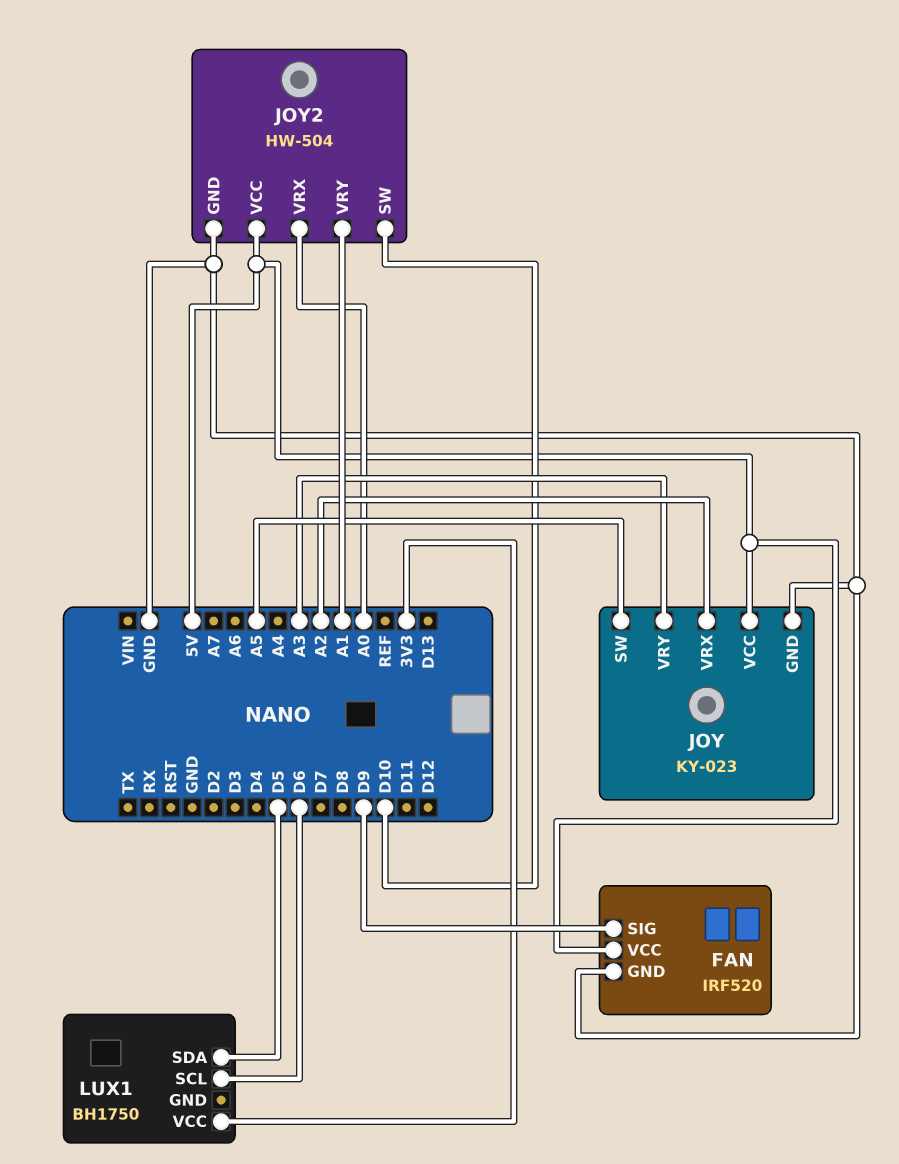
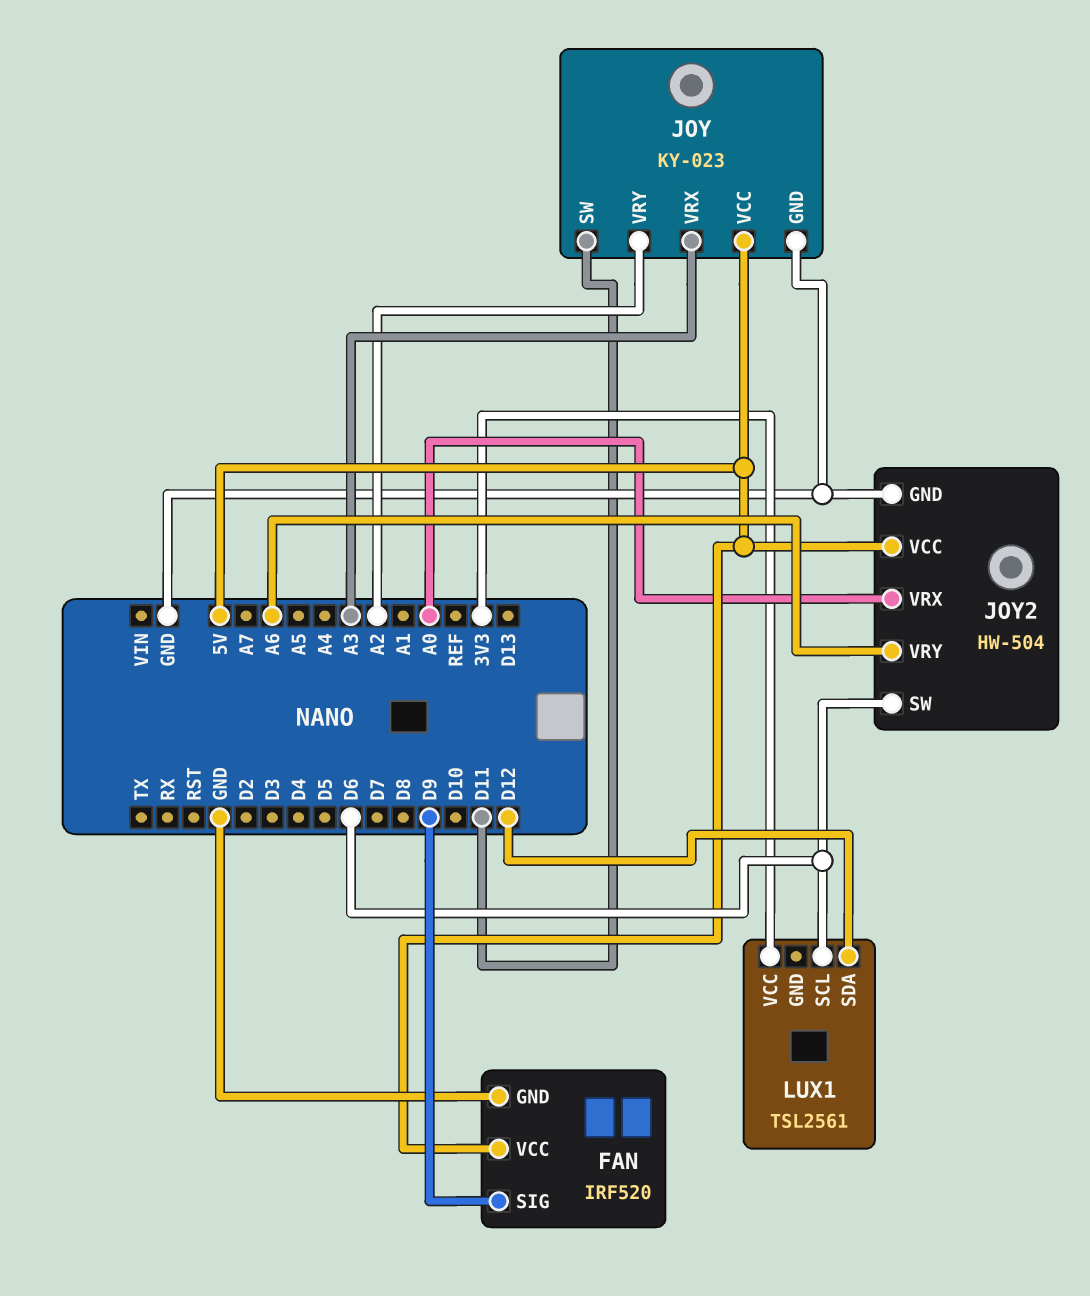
JOY pin SW: A5 -> D11
JOY pin VRX: A2 -> A3
JOY pin VRY: A3 -> A2
JOY2 pin SW: D10 -> D6
JOY2 pin VRY: A1 -> A6
LUX1: BH1750 -> TSL2561
LUX1 pin SDA: D5 -> D12

